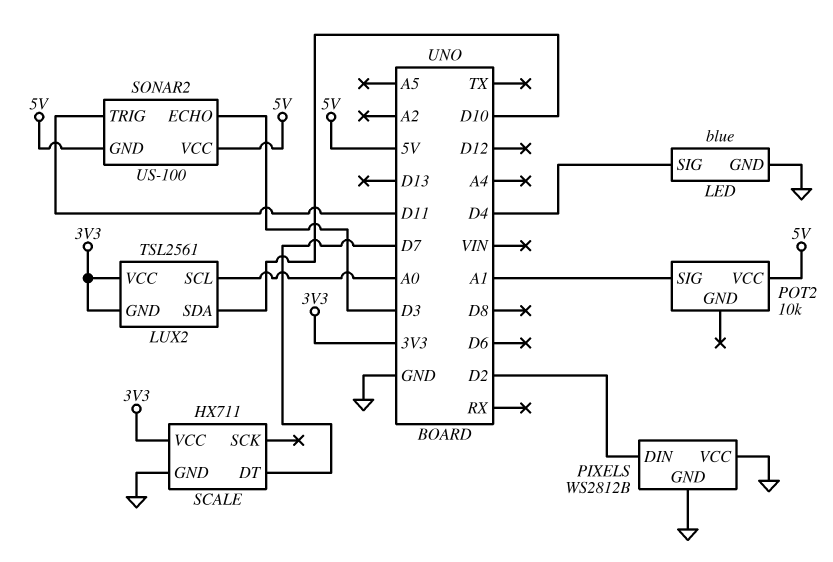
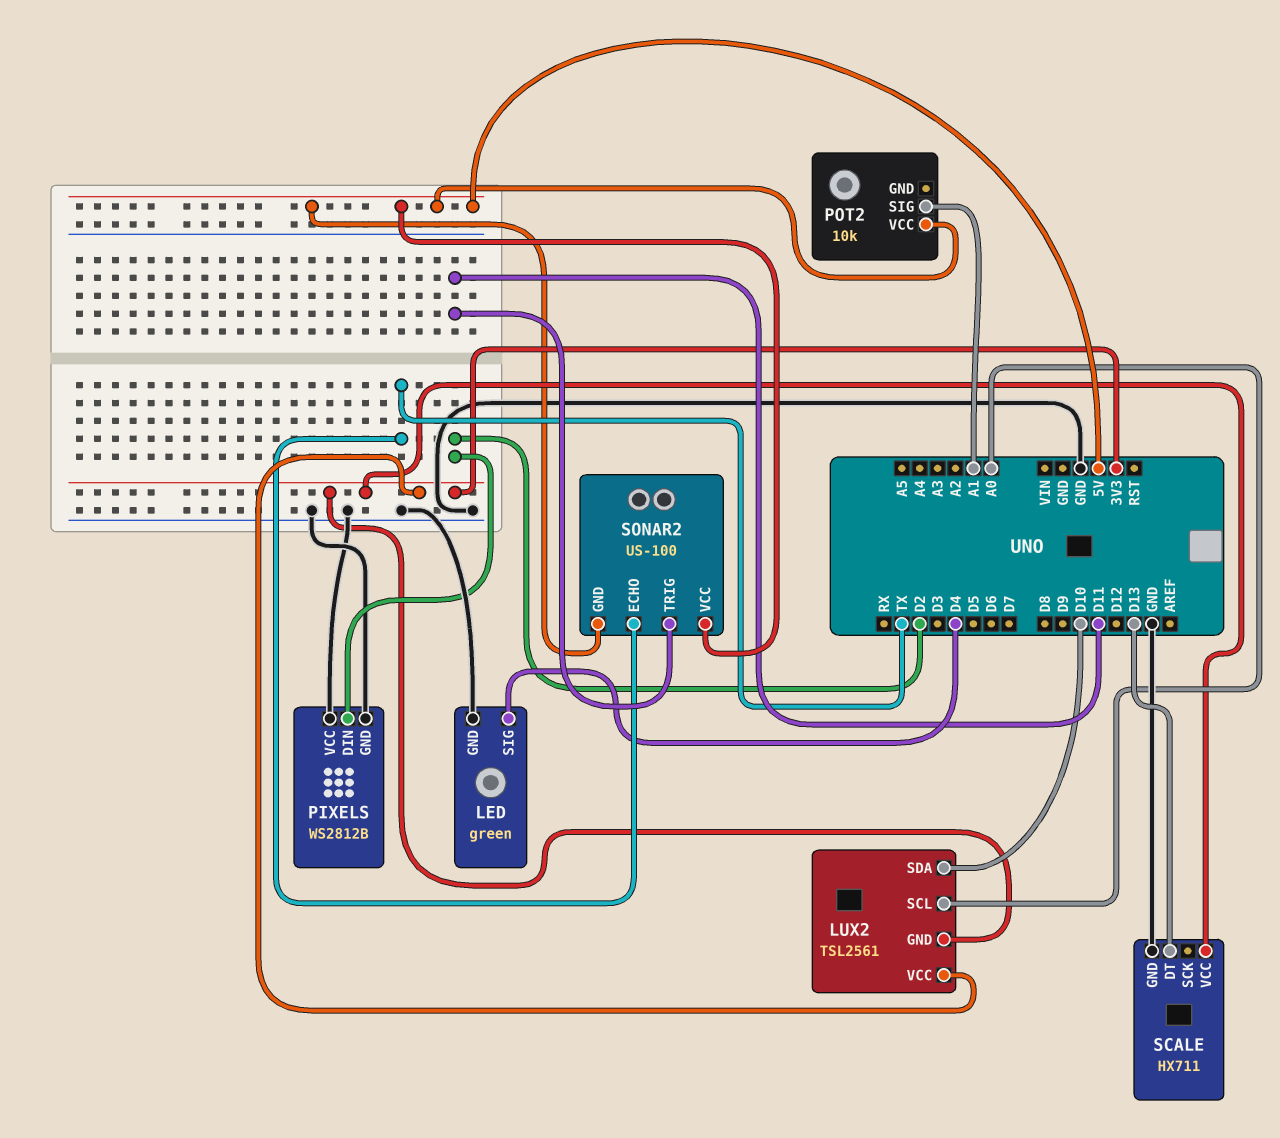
LED: blue -> green
SCALE pin DT: D7 -> D13
SONAR2 pin ECHO: D3 -> TX

